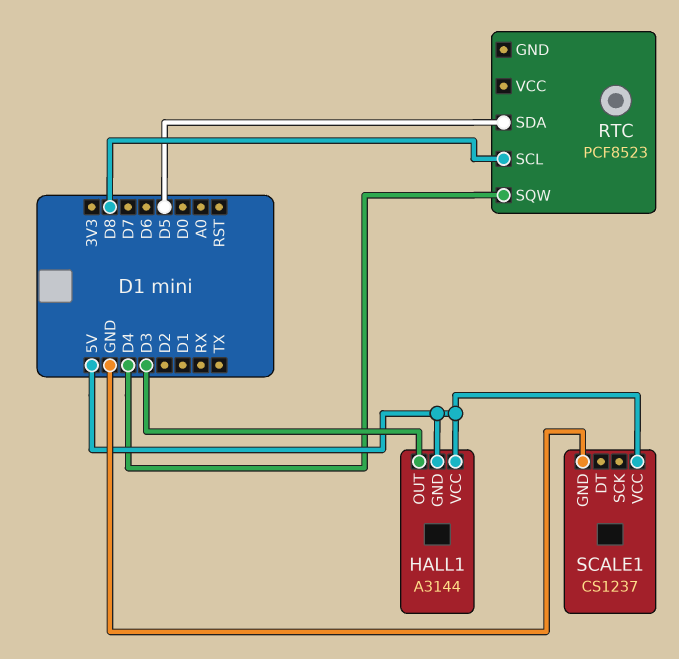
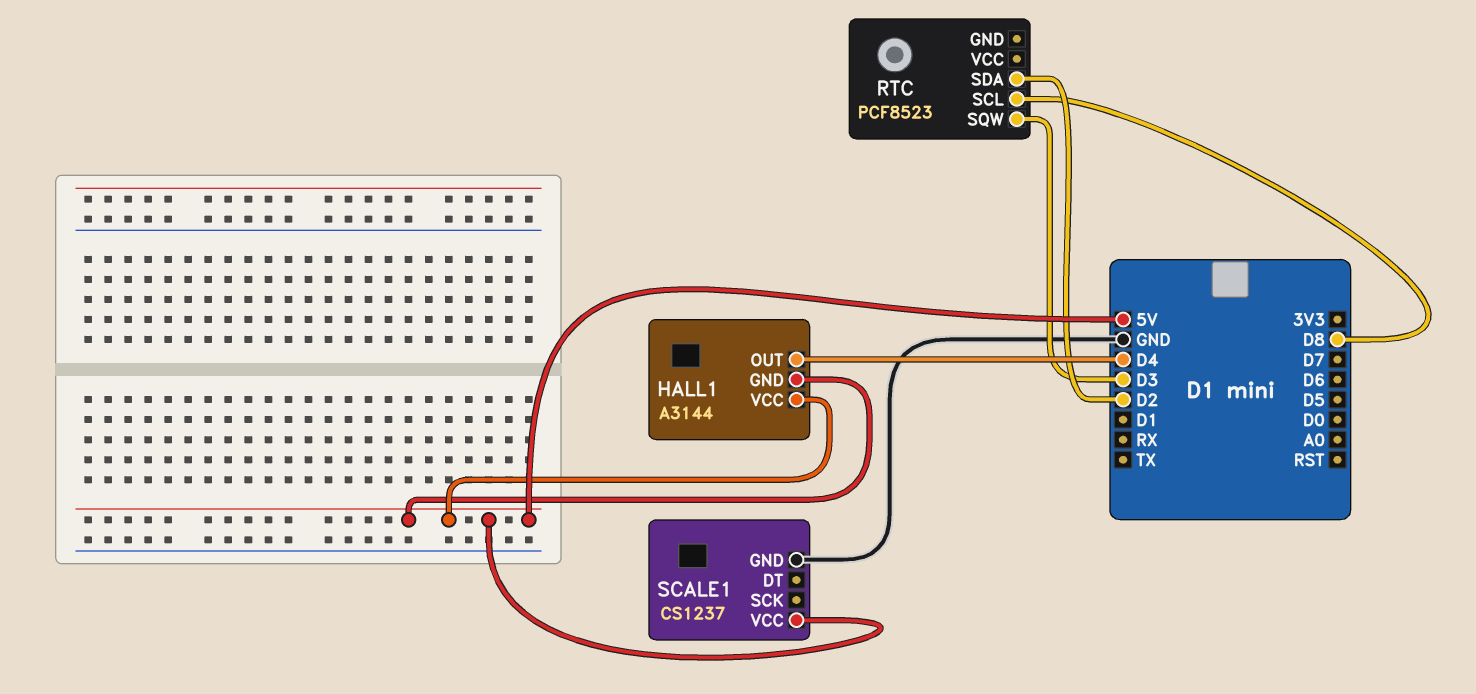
HALL1 pin OUT: D3 -> D4
RTC pin SDA: D5 -> D2
RTC pin SQW: D4 -> D3

